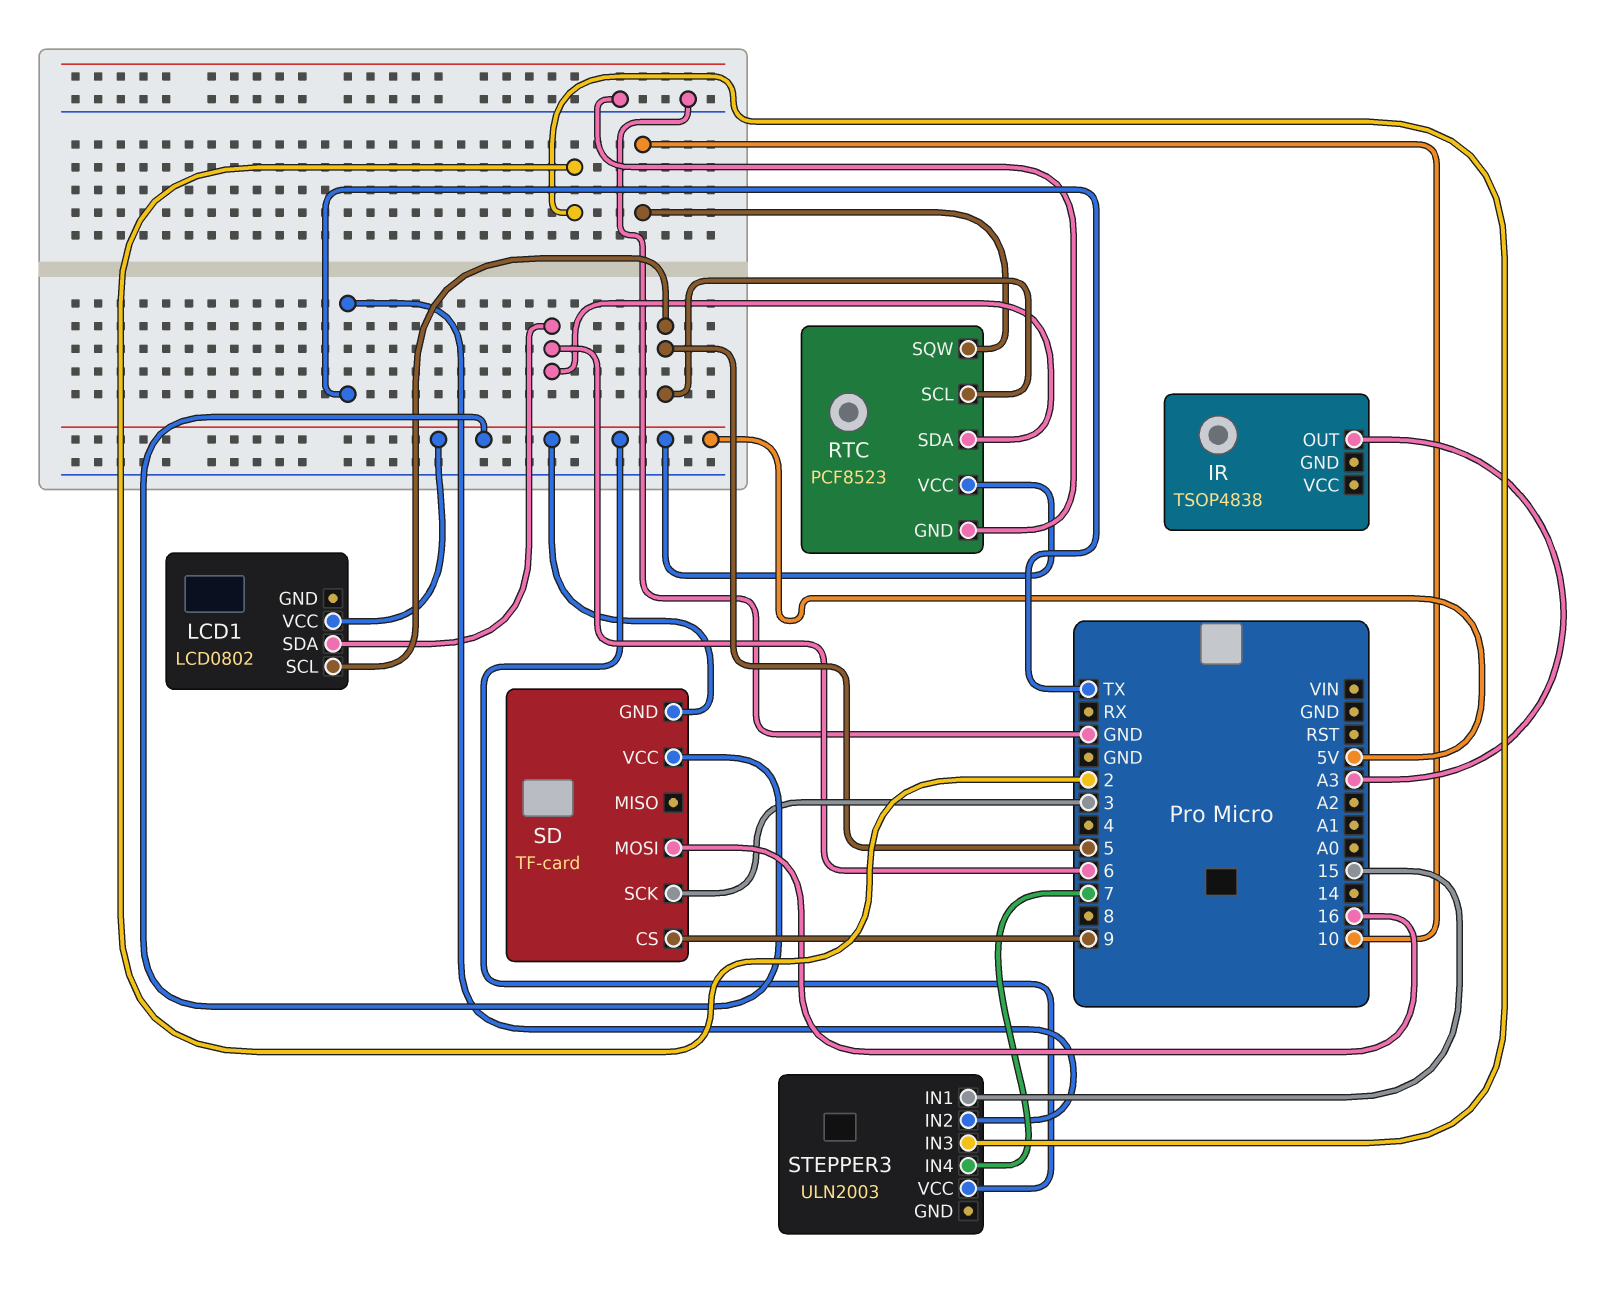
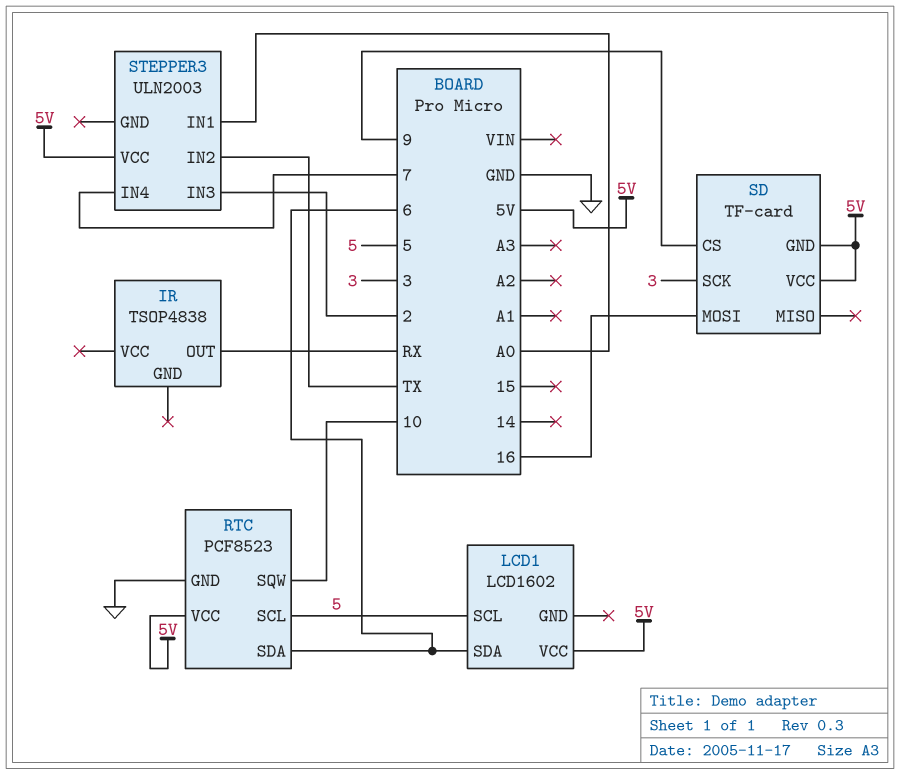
IR pin OUT: A3 -> RX
LCD1: LCD0802 -> LCD1602
STEPPER3 pin IN1: 15 -> A0

